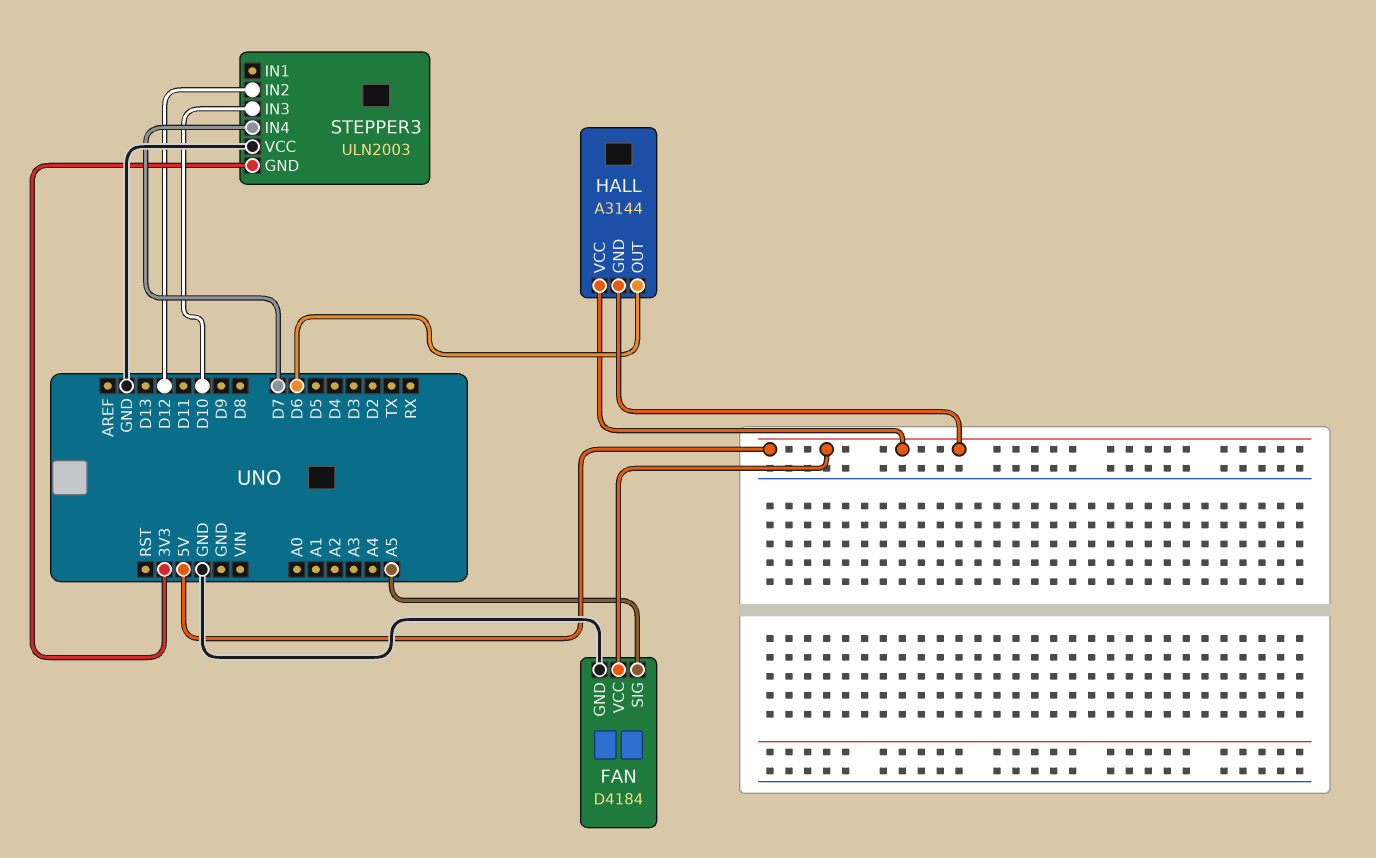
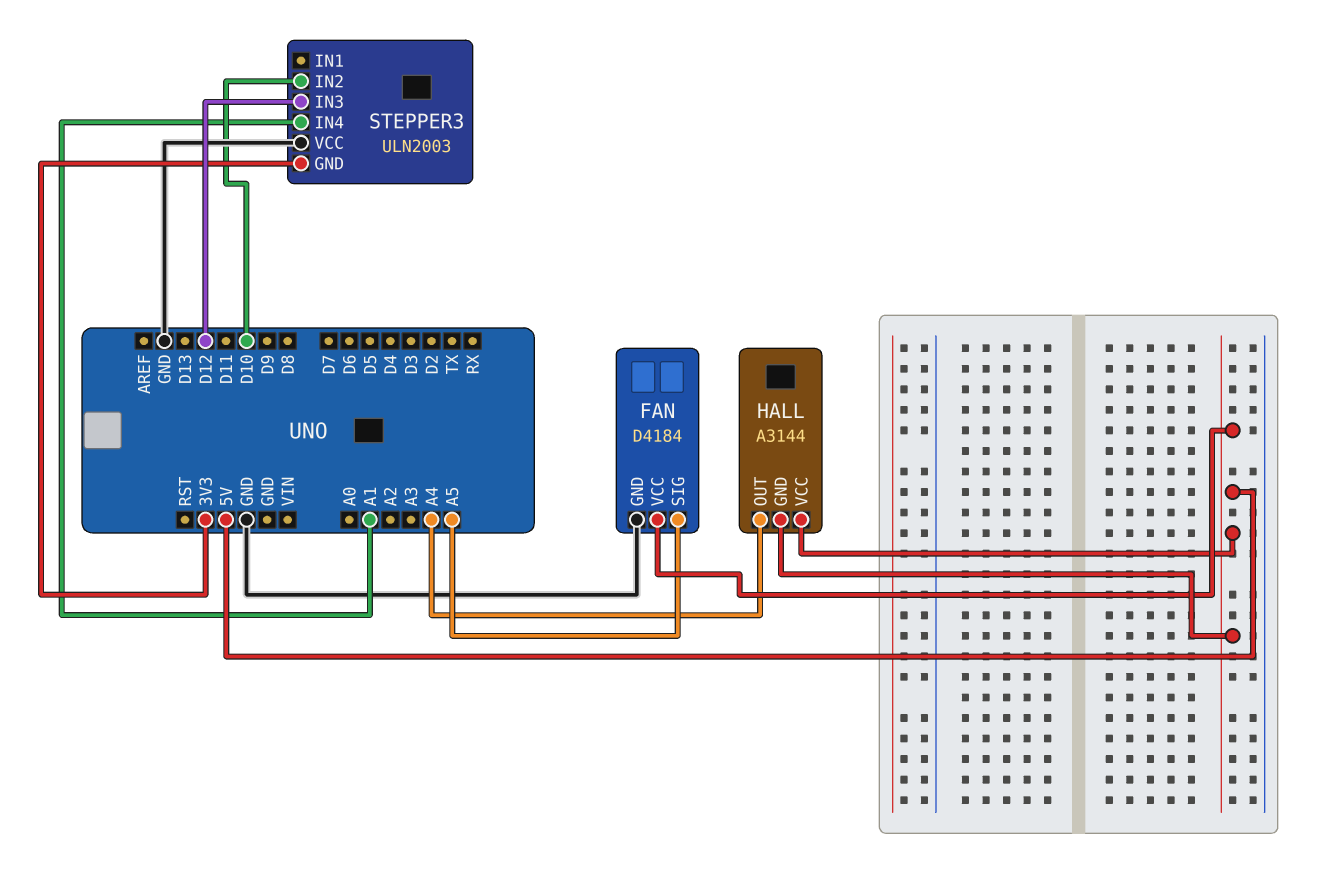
HALL pin OUT: D6 -> A4
STEPPER3 pin IN2: D12 -> D10
STEPPER3 pin IN3: D10 -> D12
STEPPER3 pin IN4: D7 -> A1

